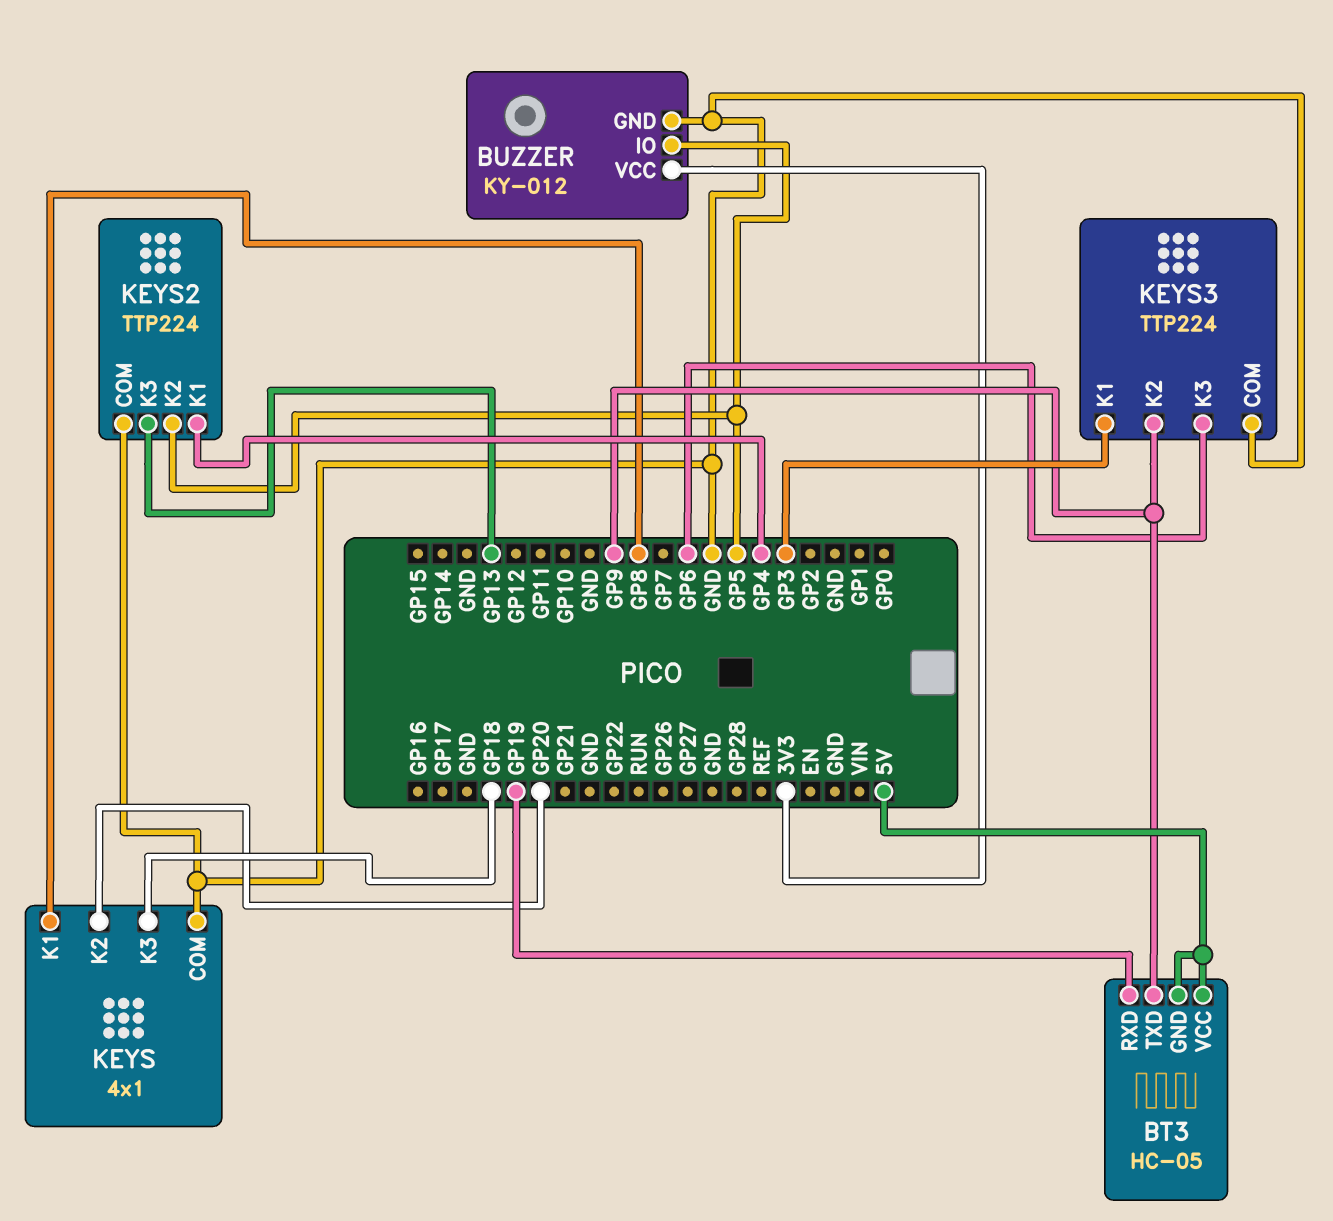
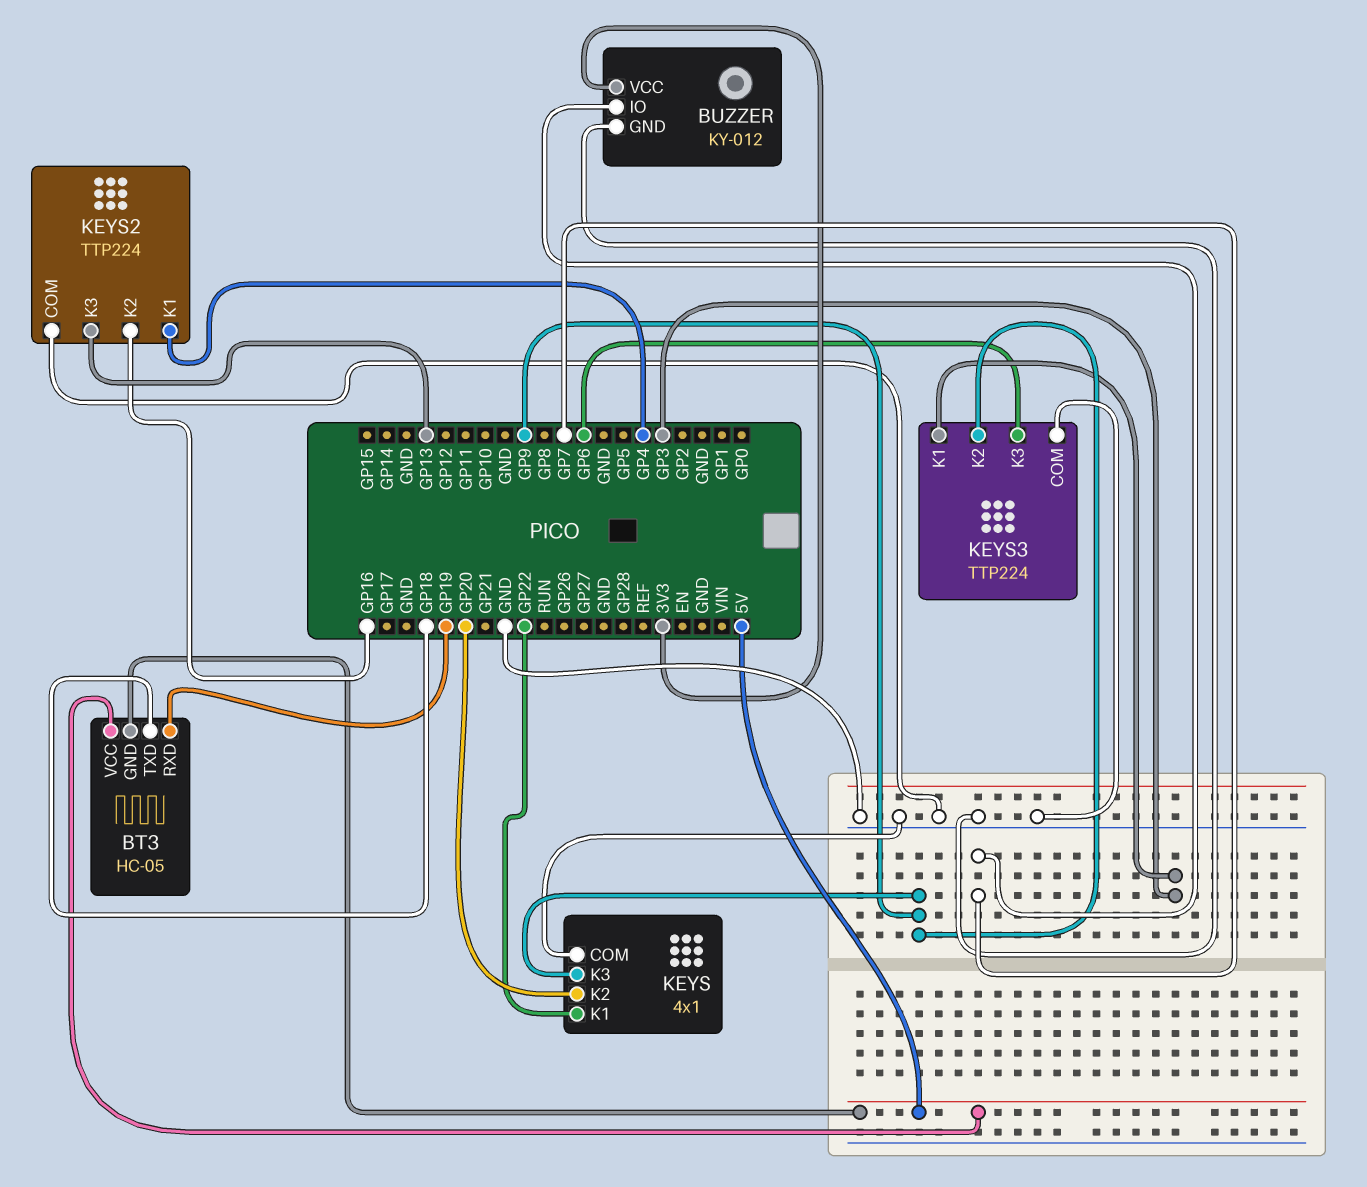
BT3 pin TXD: GP9 -> GP18
BUZZER pin IO: GP5 -> GP7
KEYS pin K1: GP8 -> GP22
KEYS pin K3: GP18 -> GP9
KEYS2 pin K2: GP5 -> GP16

